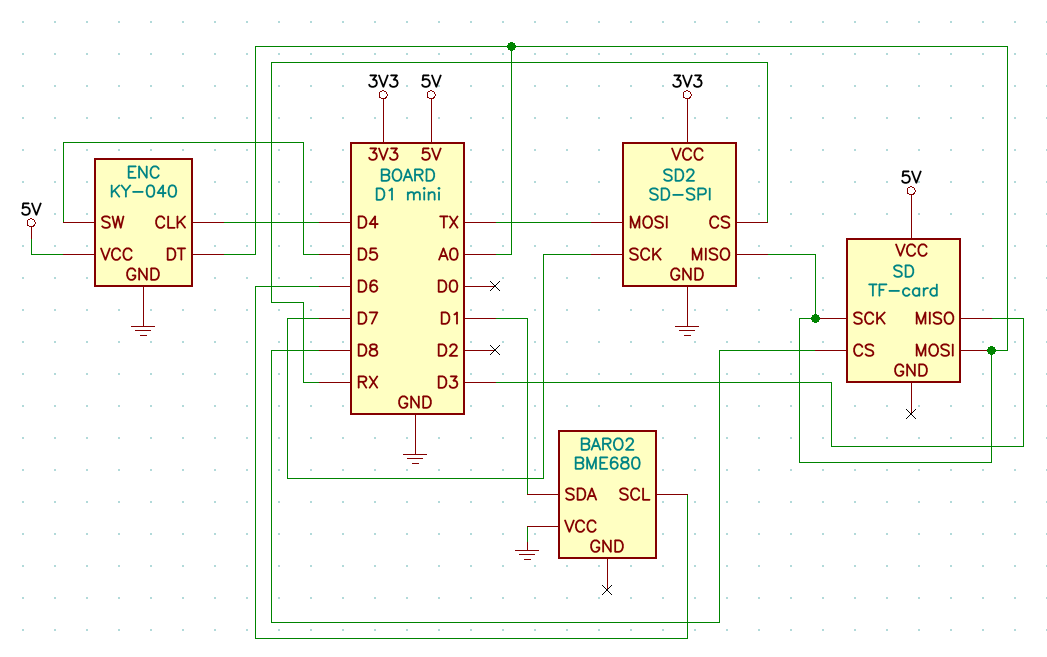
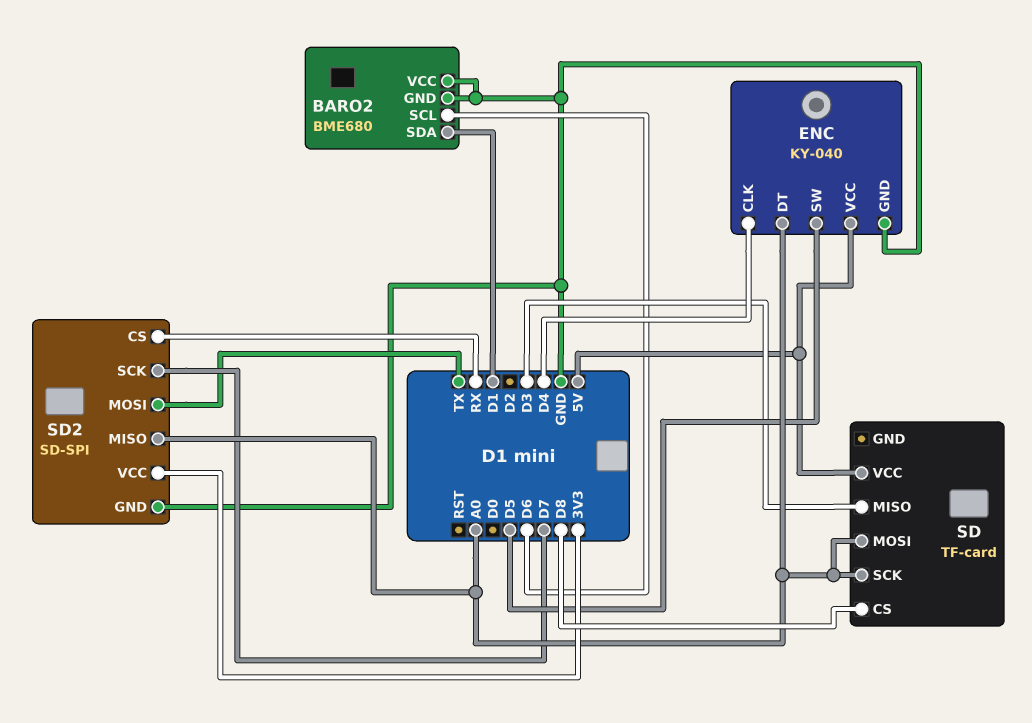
BARO2 pin GND: none -> GND

